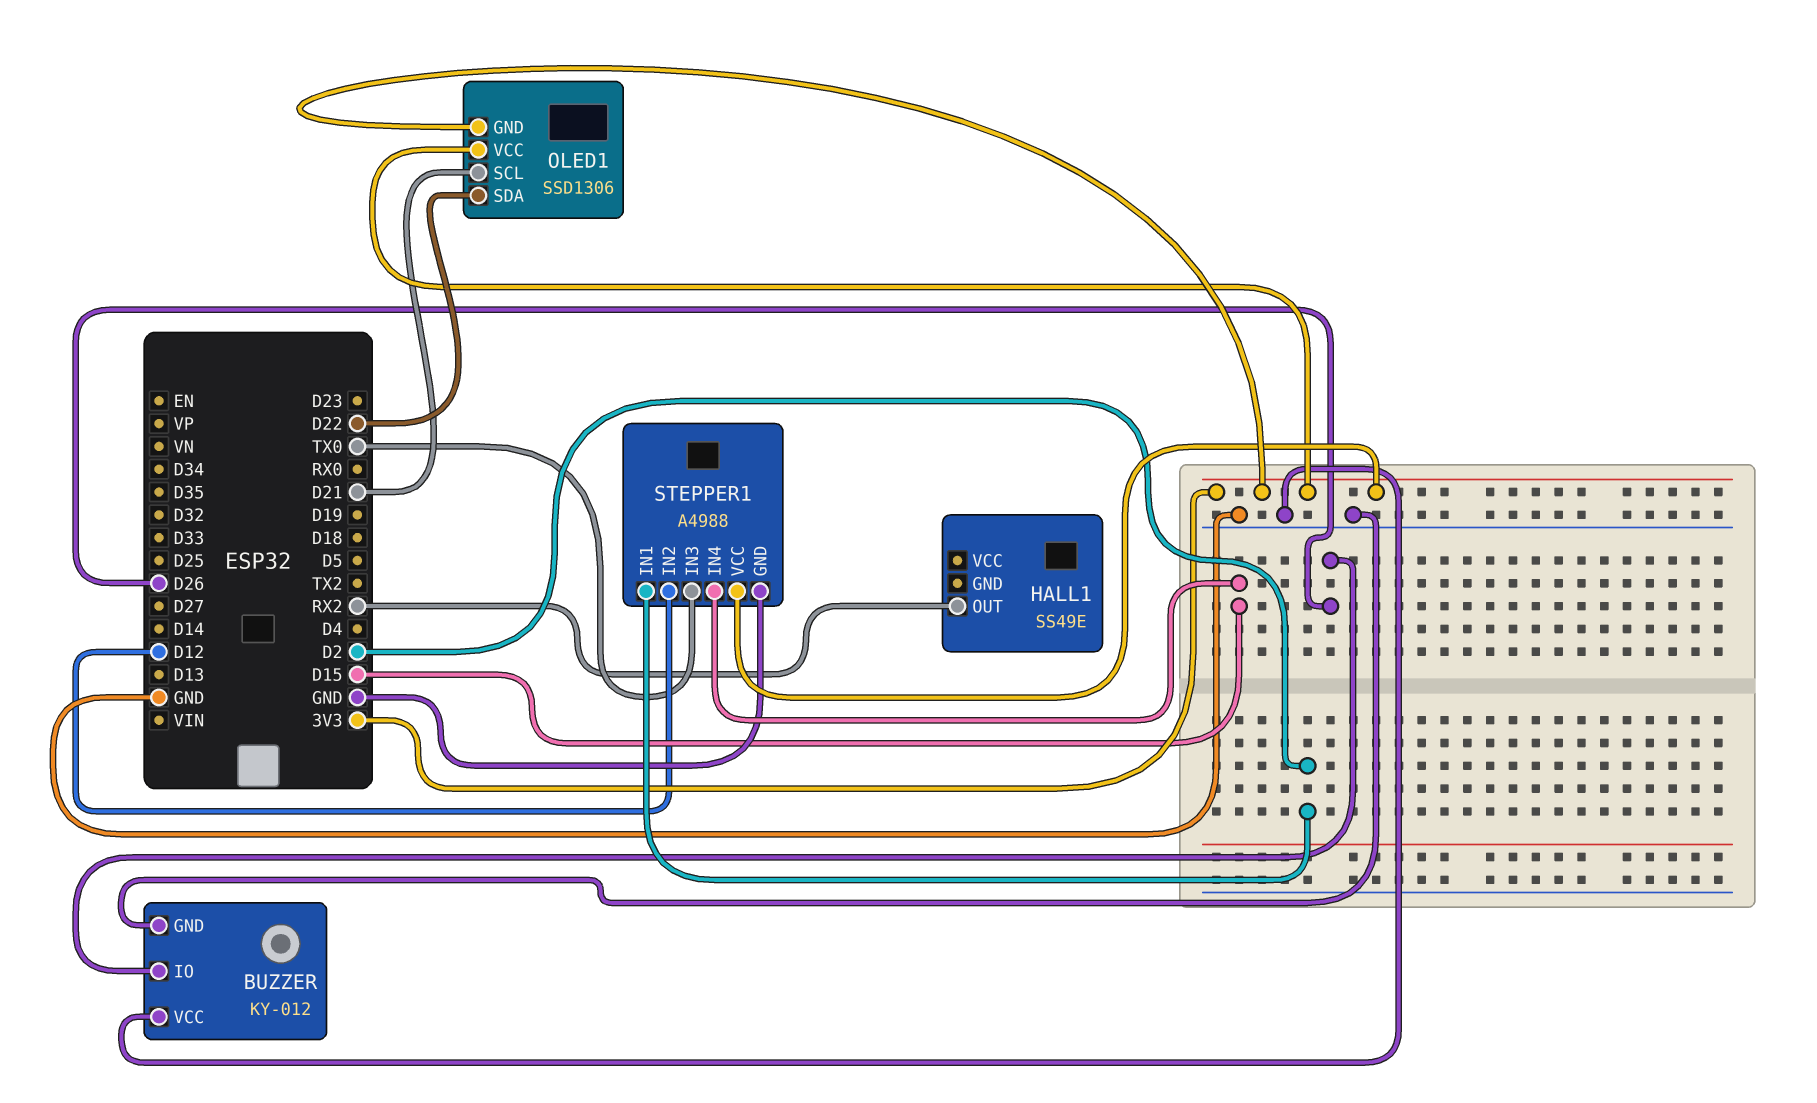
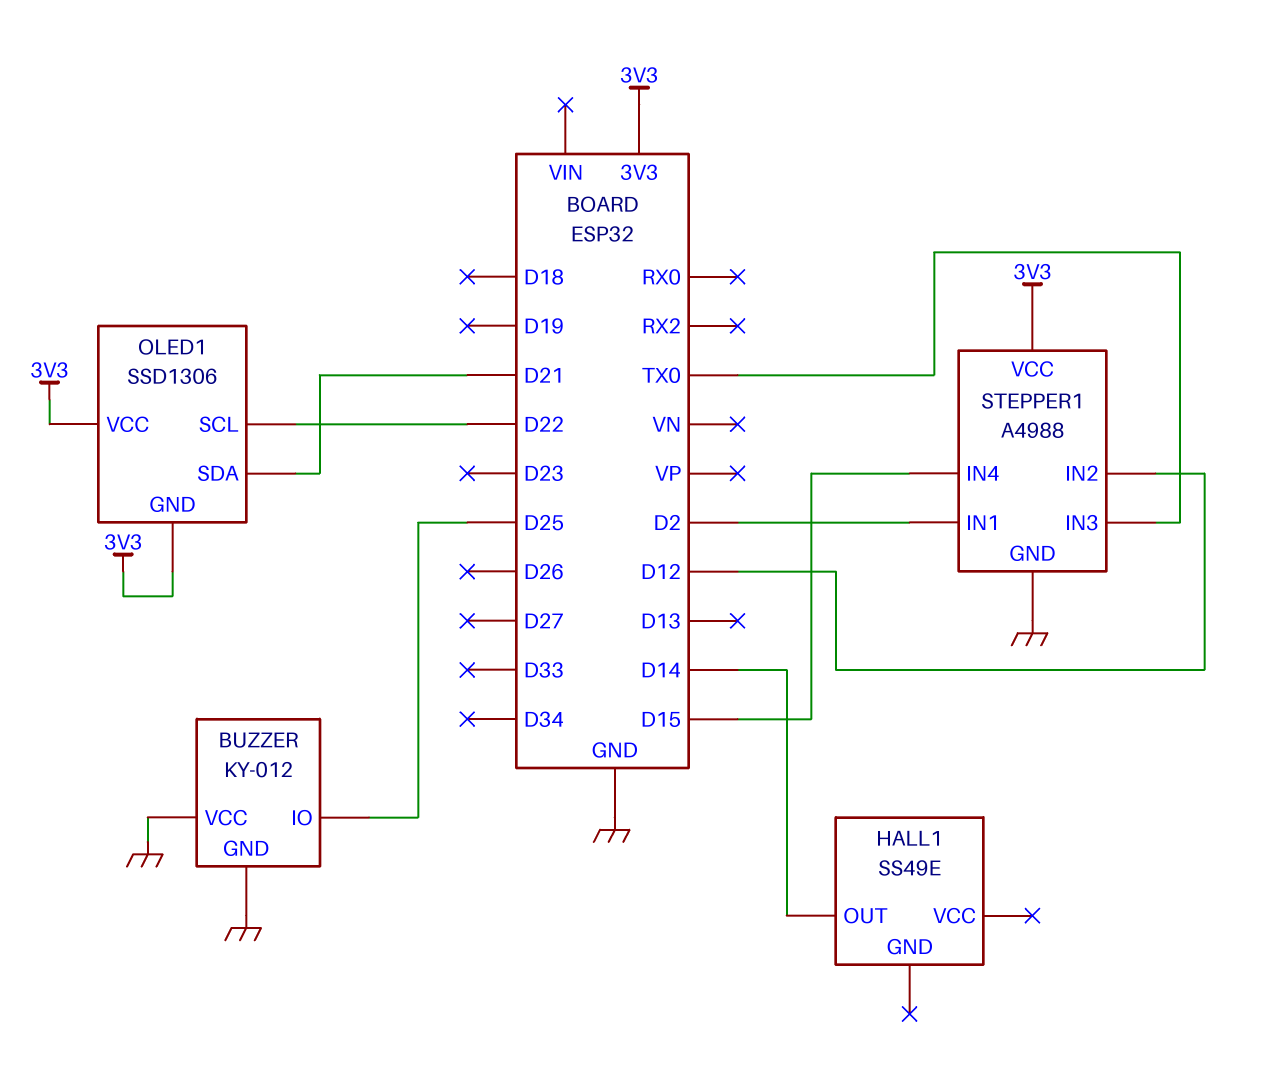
BUZZER pin IO: D26 -> D25
HALL1 pin OUT: RX2 -> D14
OLED1 pin SCL: D21 -> D22
OLED1 pin SDA: D22 -> D21

